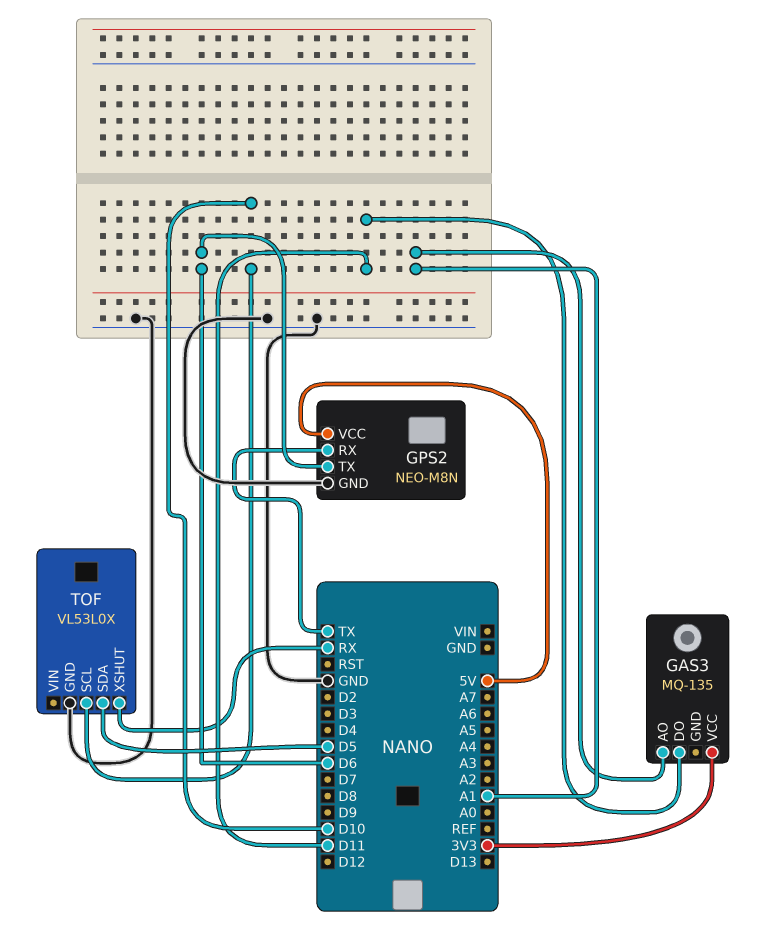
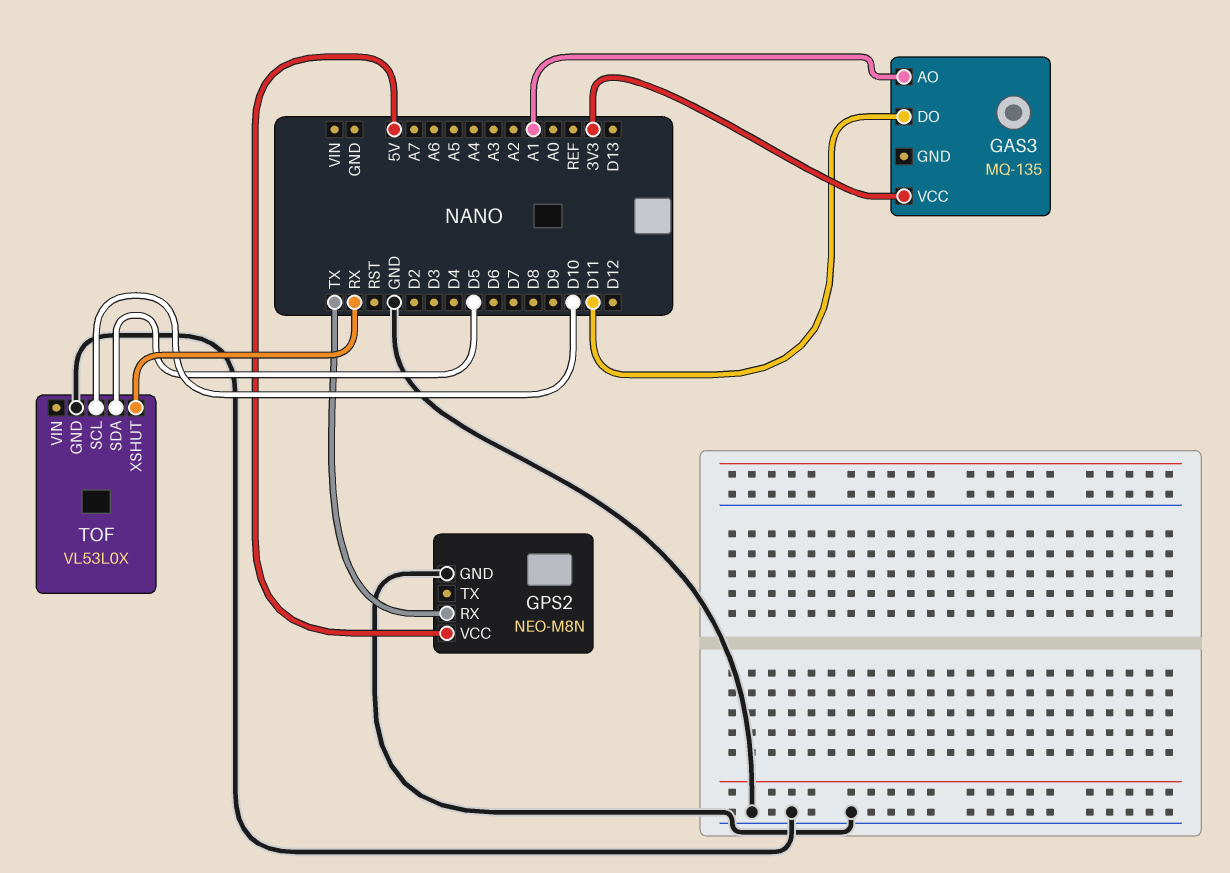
GPS2 pin TX: D6 -> none

